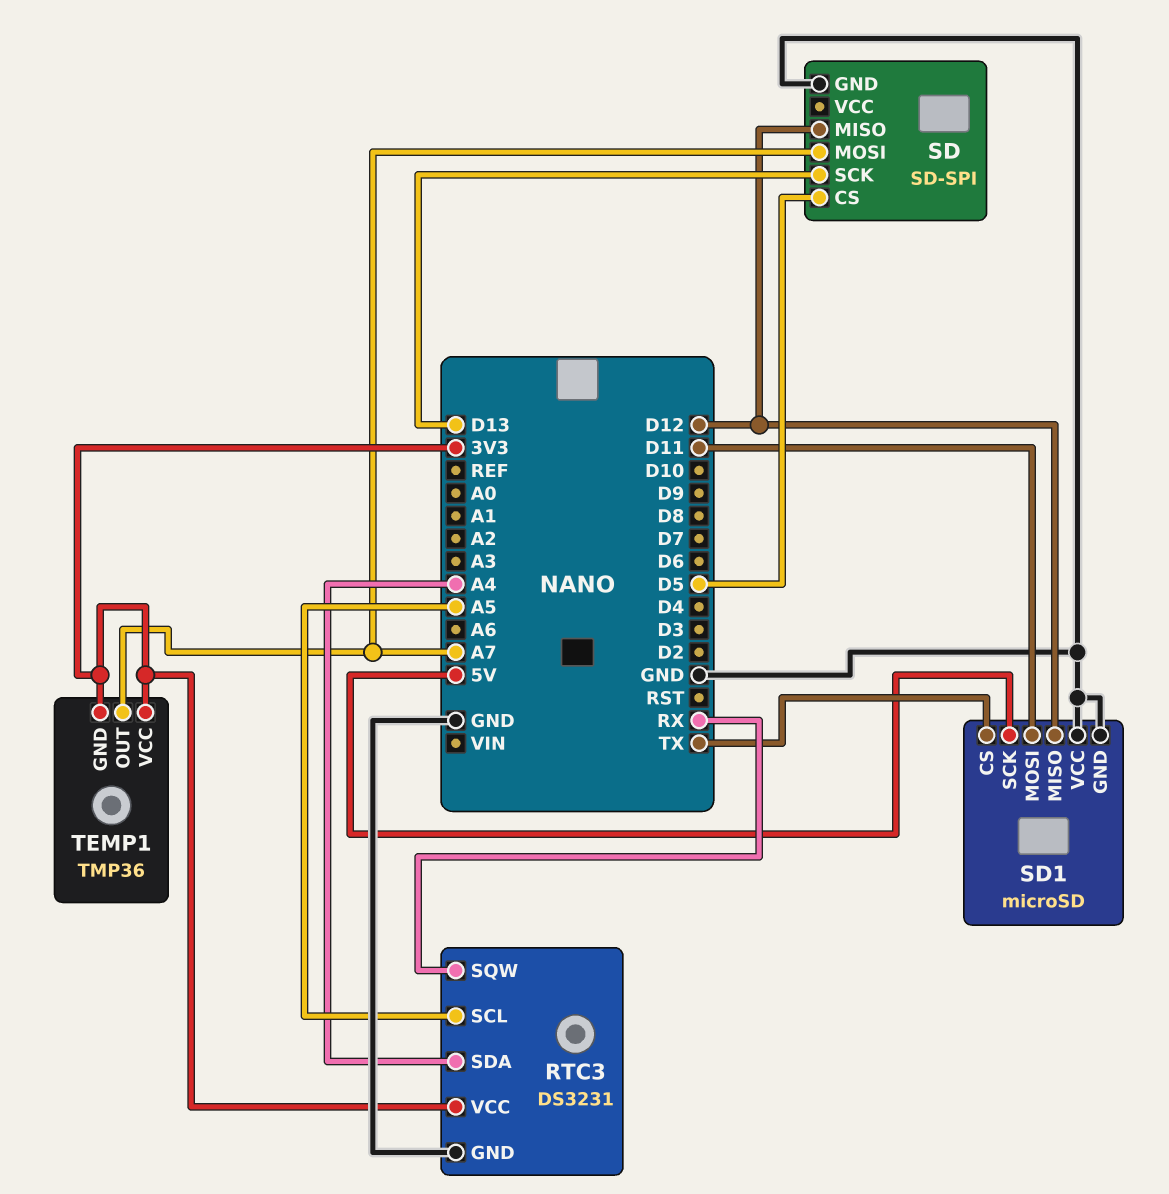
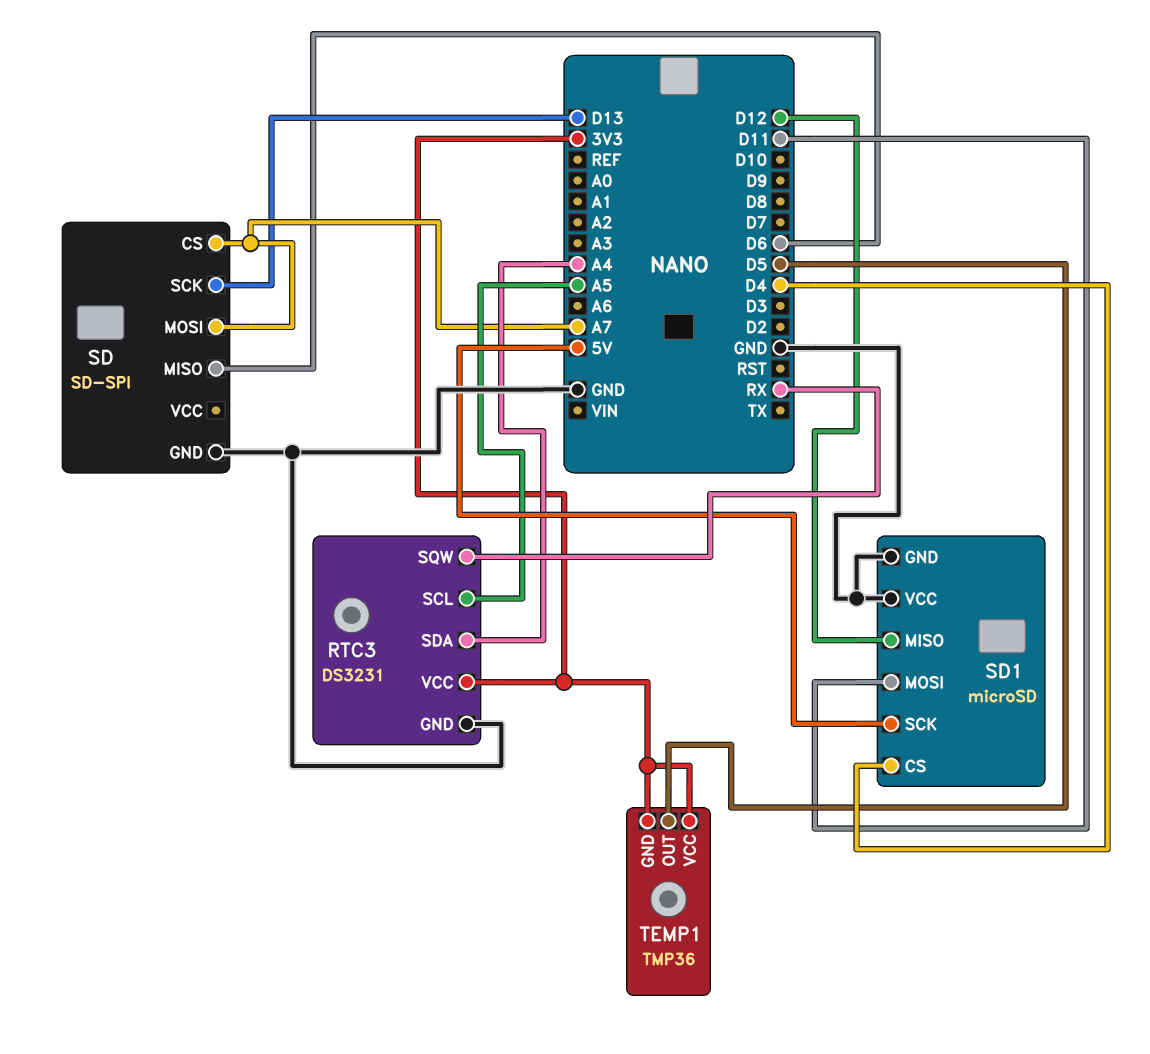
SD pin CS: D5 -> A7
SD pin MISO: D12 -> D6
SD1 pin CS: TX -> D4
TEMP1 pin OUT: A7 -> D5

